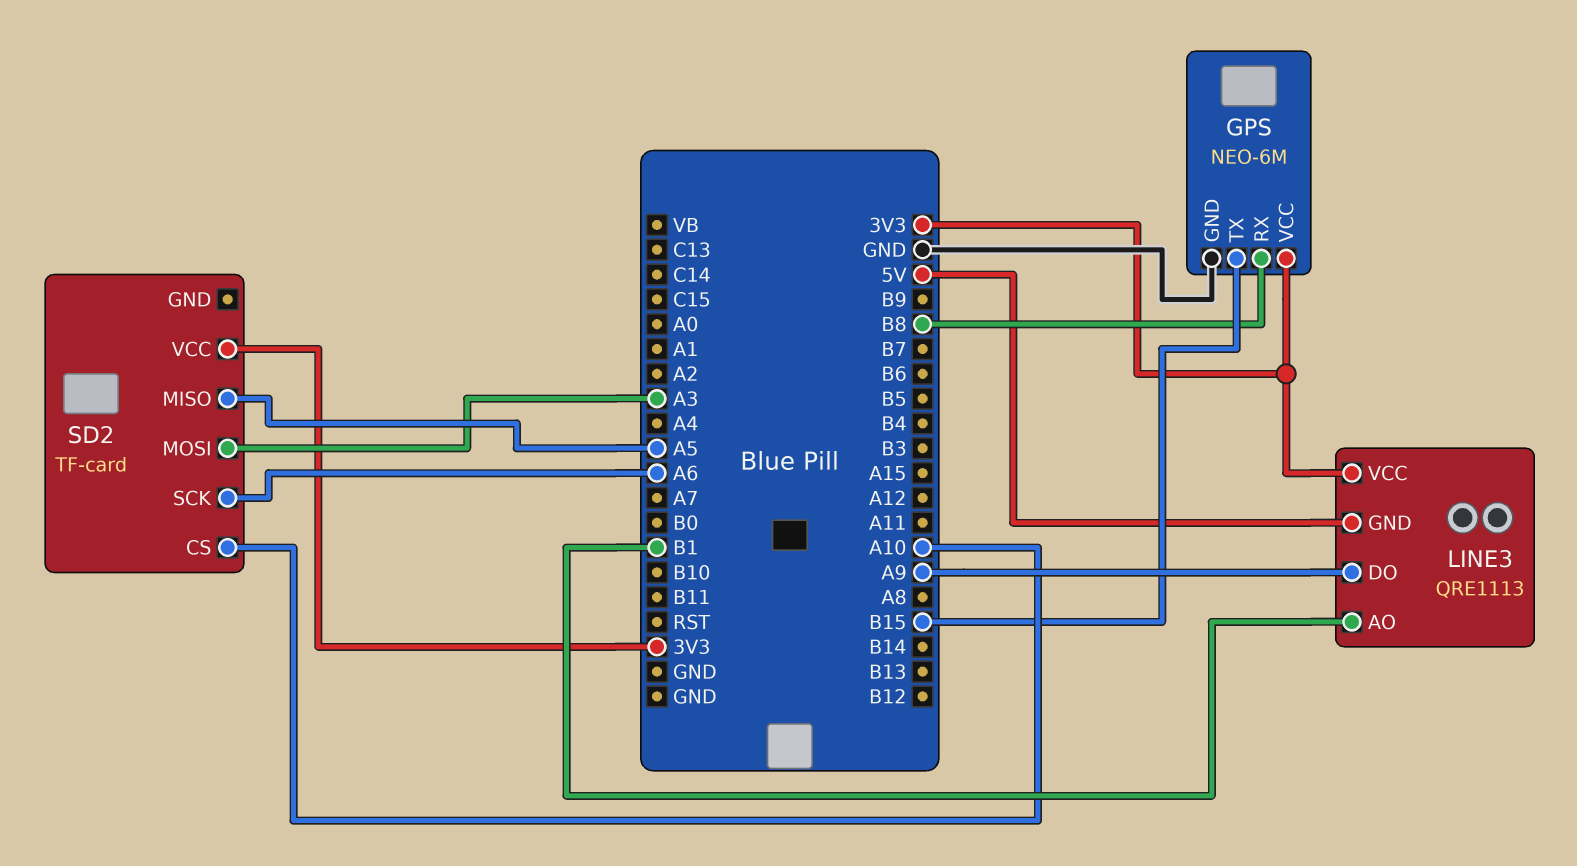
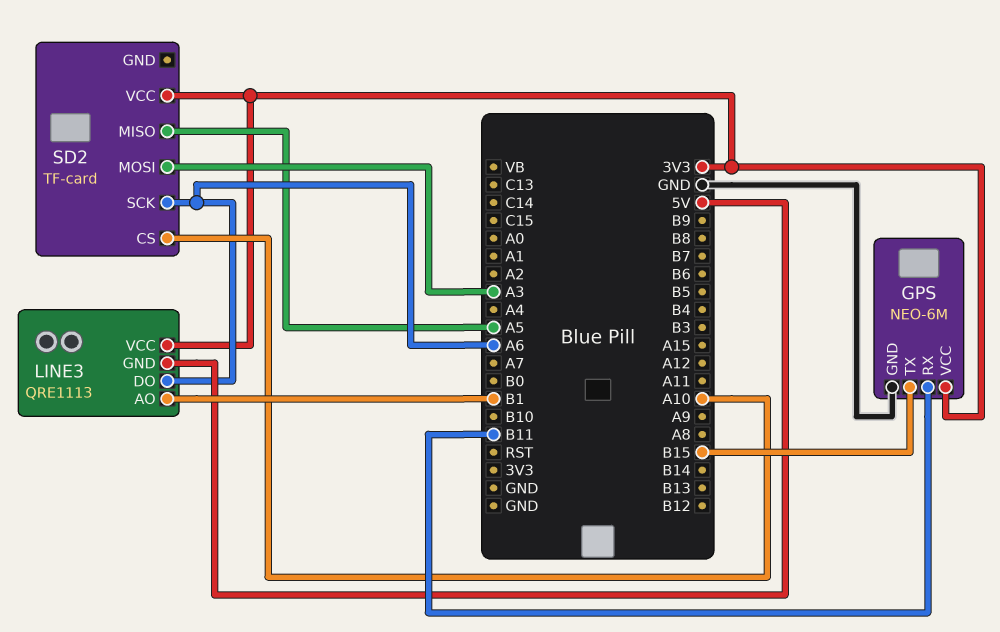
GPS pin RX: B8 -> B11
LINE3 pin DO: A9 -> A6

